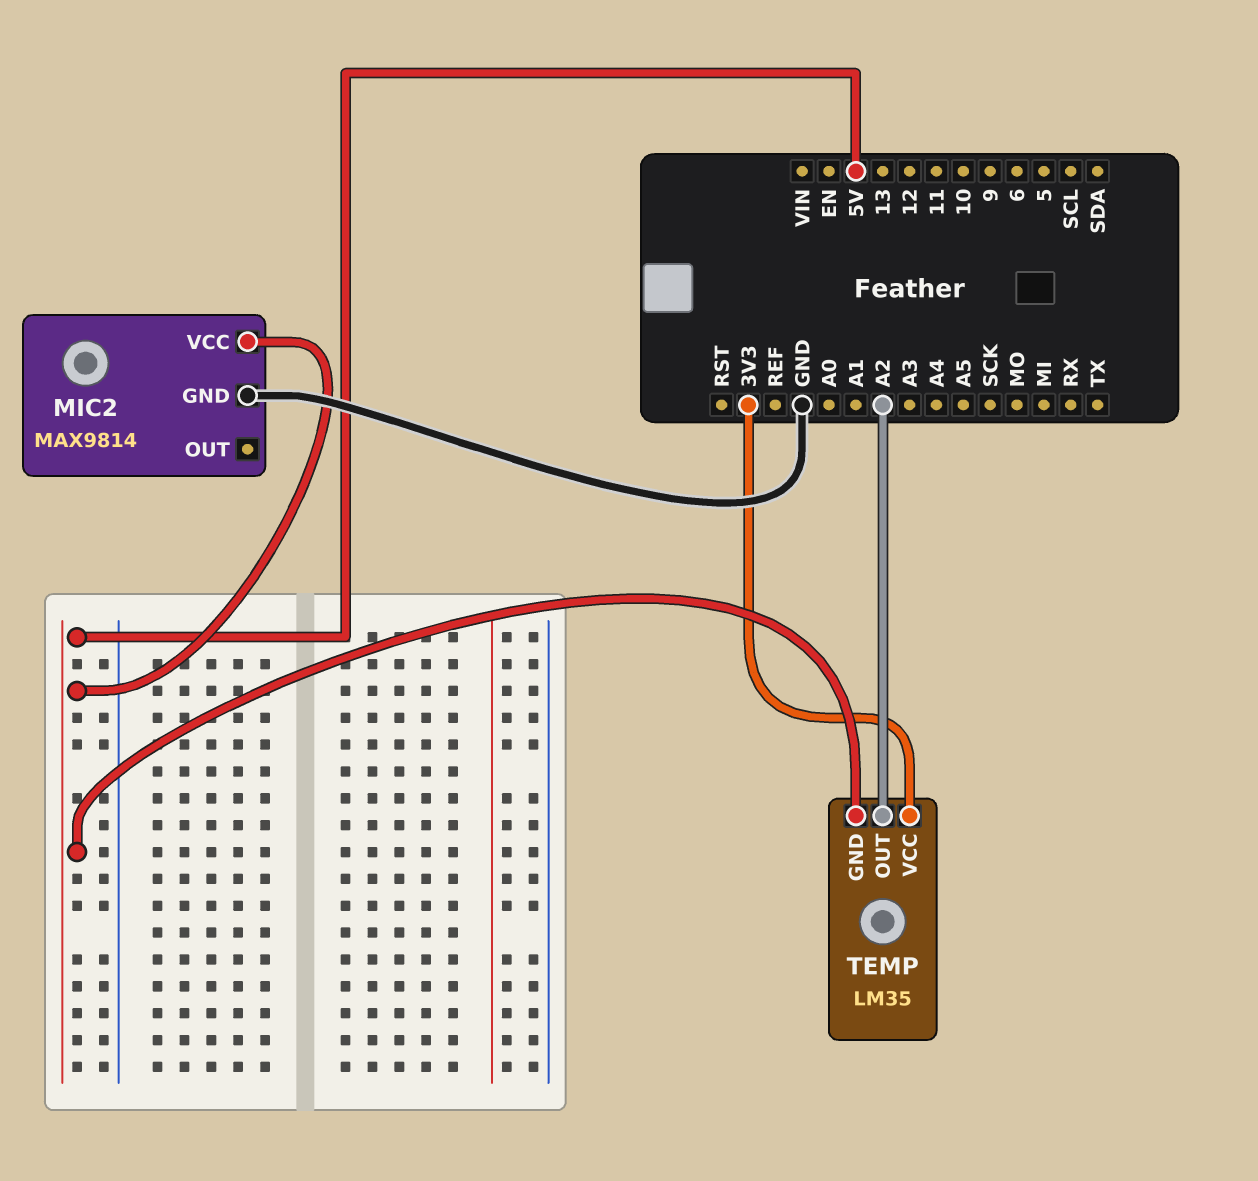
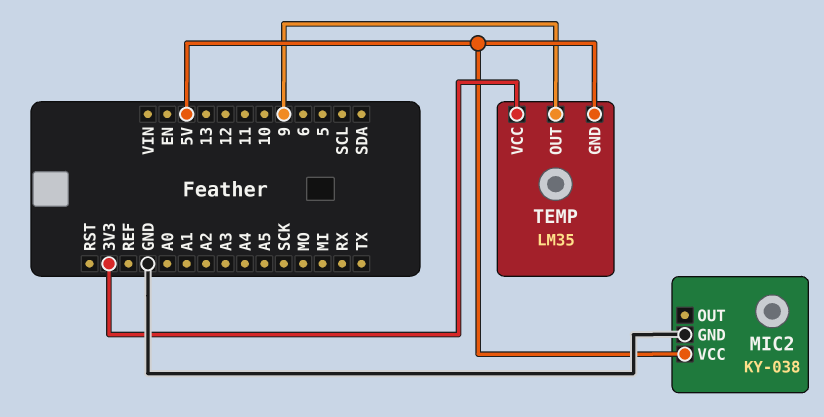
MIC2: MAX9814 -> KY-038
TEMP pin OUT: A2 -> 9

